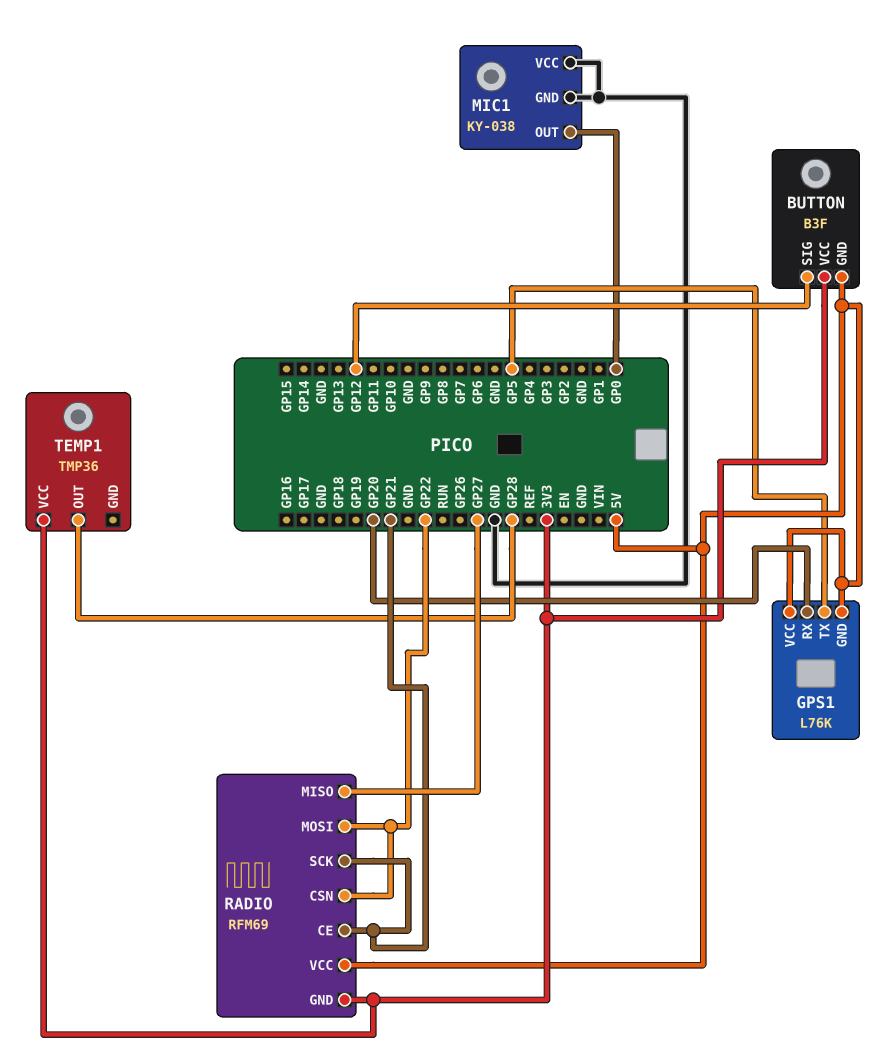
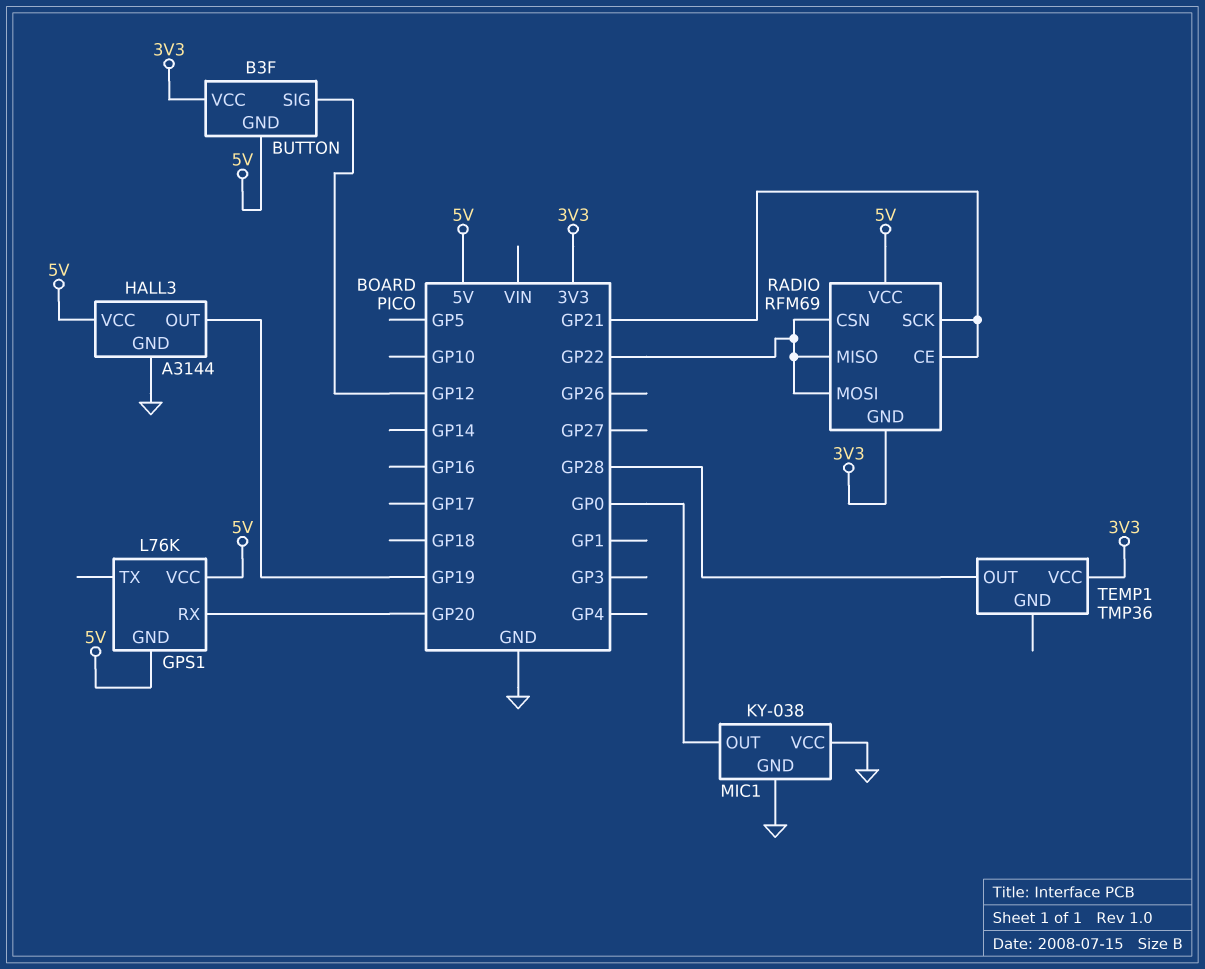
GPS1 pin TX: GP5 -> none
HALL3: none -> A3144
HALL3 pin GND: none -> GND
HALL3 pin OUT: none -> GP19
HALL3 pin VCC: none -> 5V
RADIO pin MISO: GP27 -> GP22

